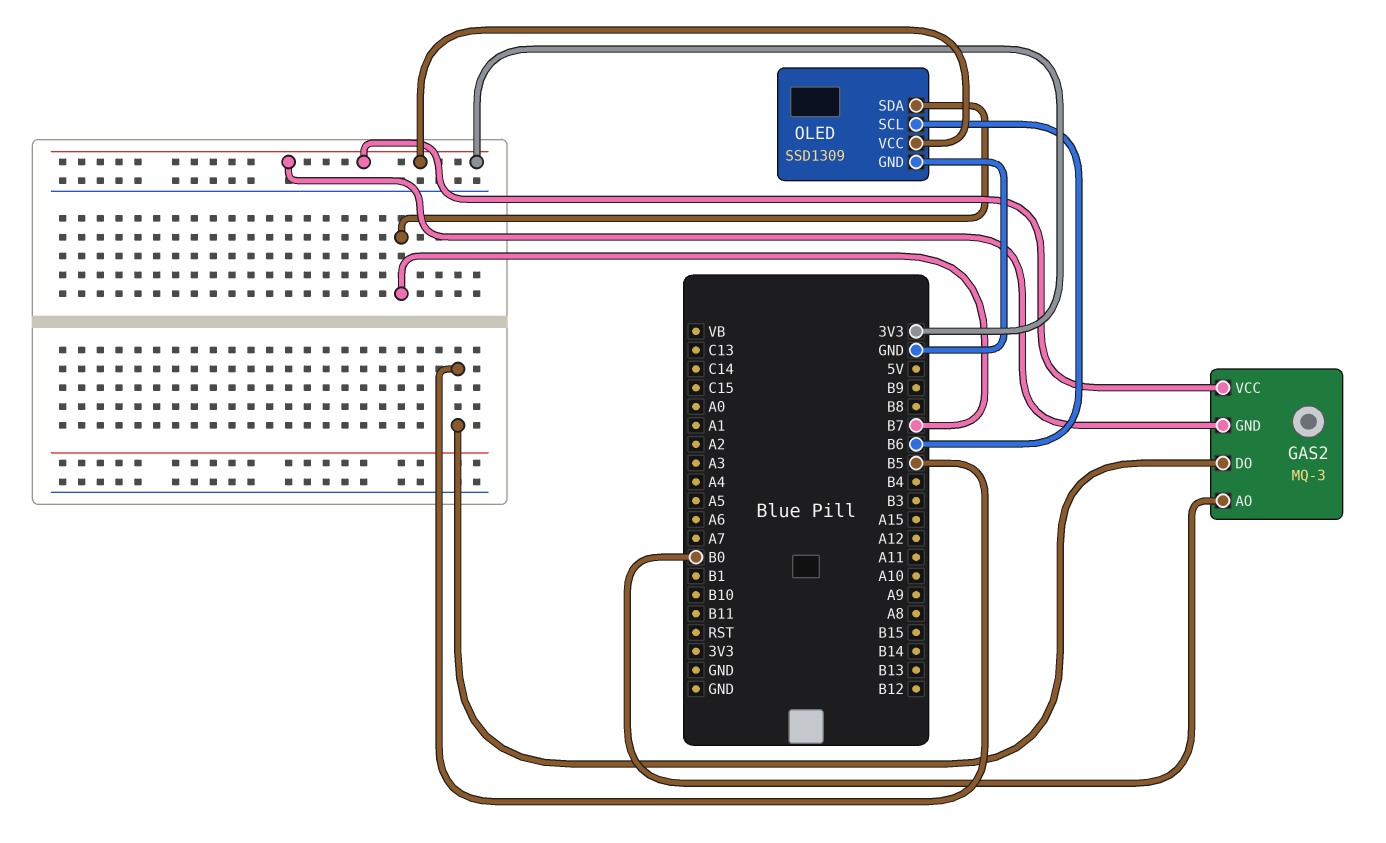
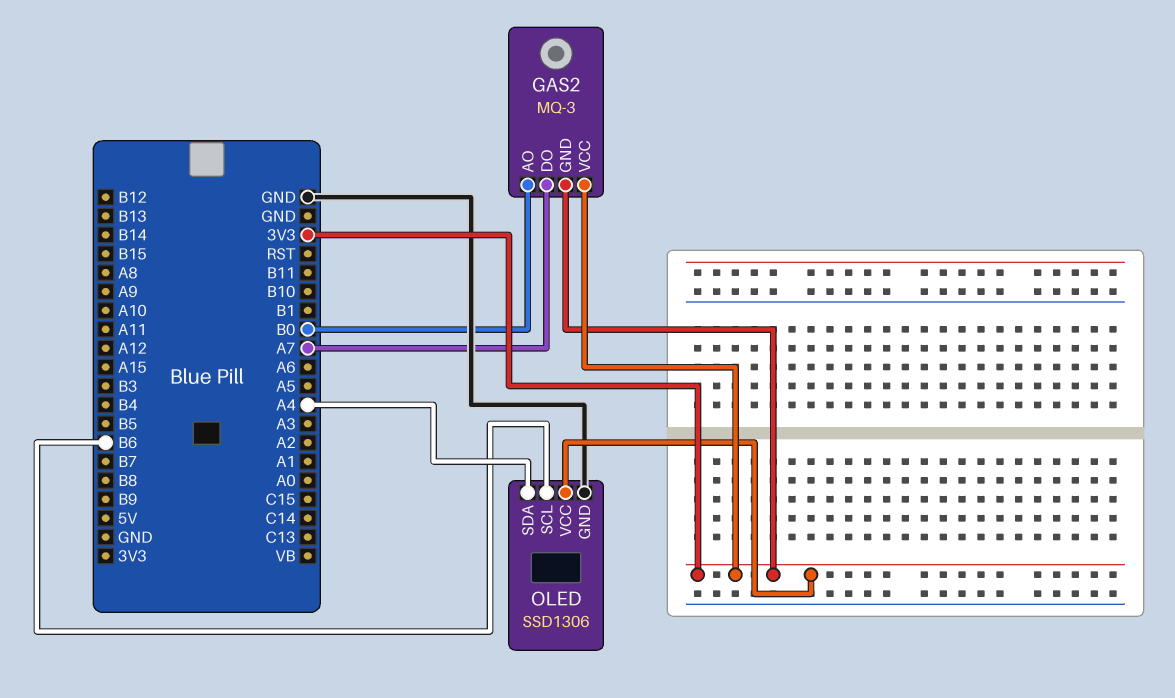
GAS2 pin DO: B5 -> A7
OLED: SSD1309 -> SSD1306
OLED pin SDA: B7 -> A4

